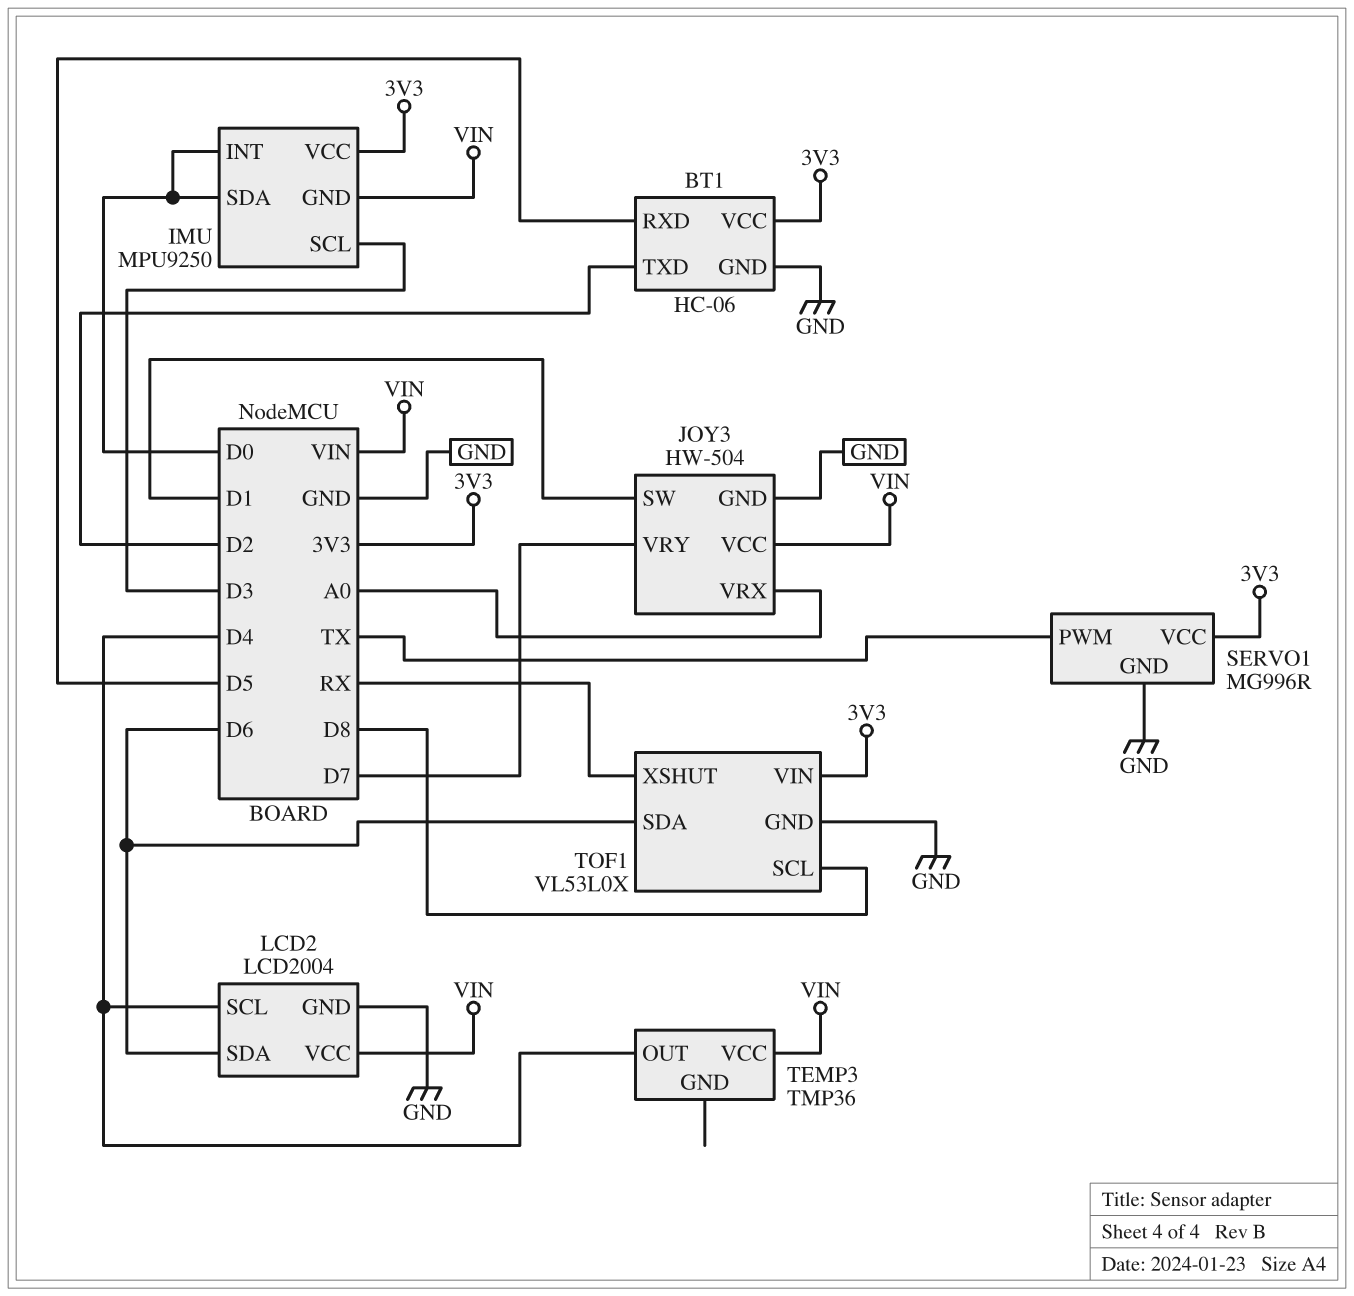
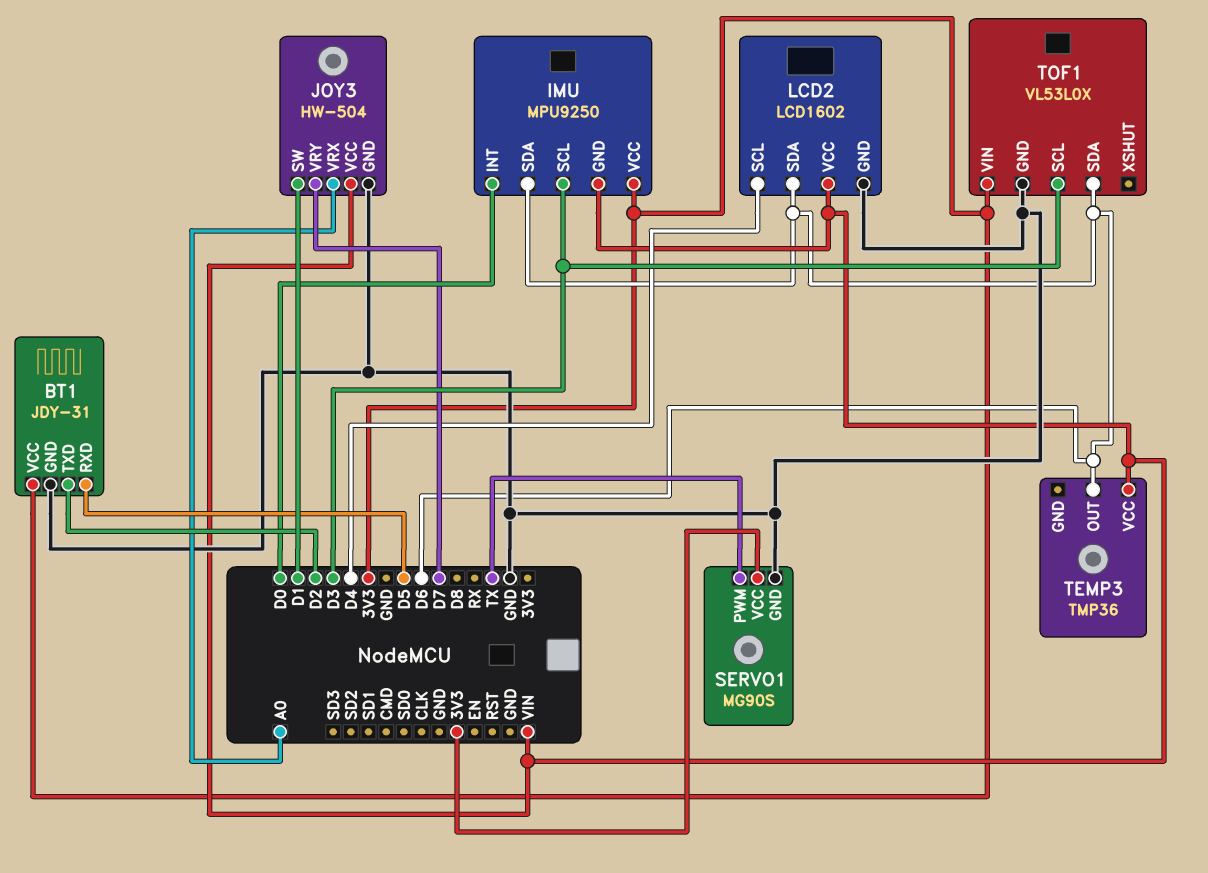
BT1: HC-06 -> JDY-31
IMU pin SDA: D0 -> D6
LCD2: LCD2004 -> LCD1602
SERVO1: MG996R -> MG90S
TEMP3 pin OUT: D4 -> D6
TOF1 pin SCL: D8 -> D3
TOF1 pin XSHUT: RX -> none

